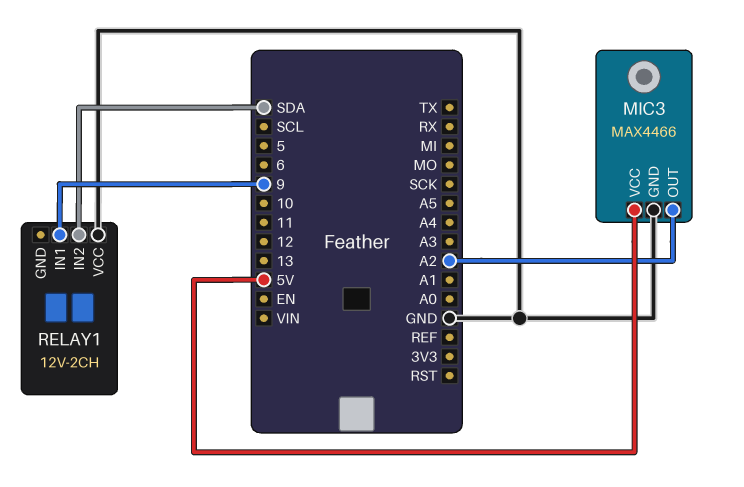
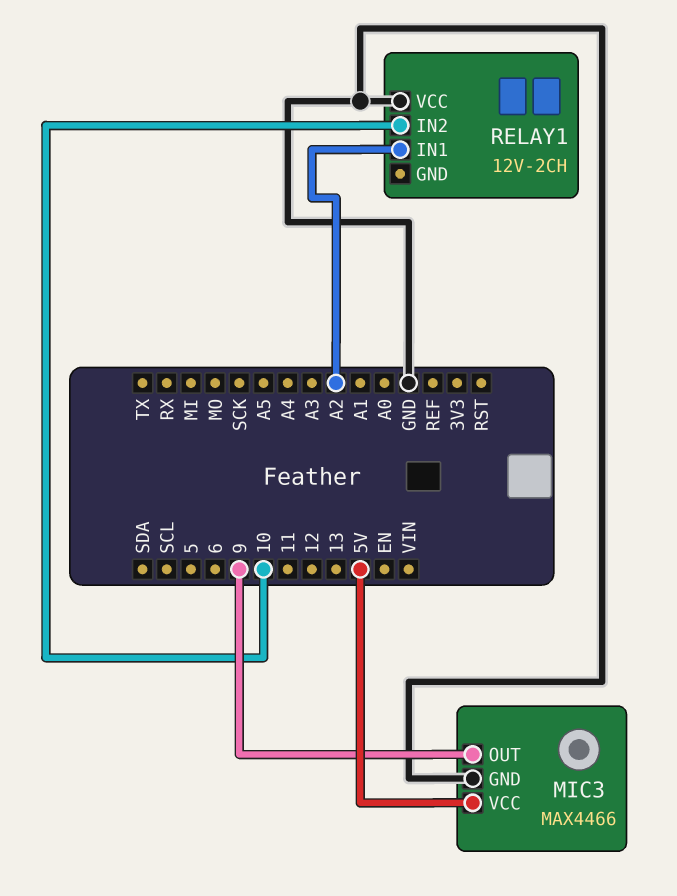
MIC3 pin OUT: A2 -> 9
RELAY1 pin IN1: 9 -> A2
RELAY1 pin IN2: SDA -> 10

